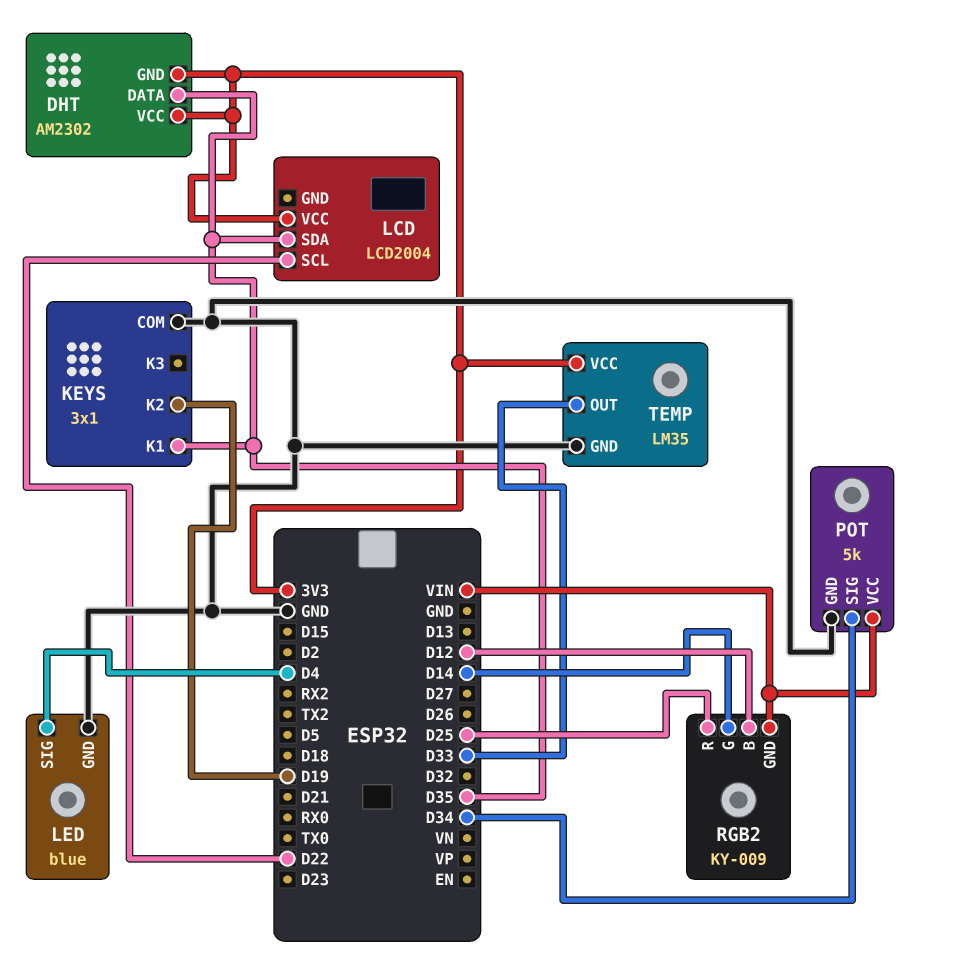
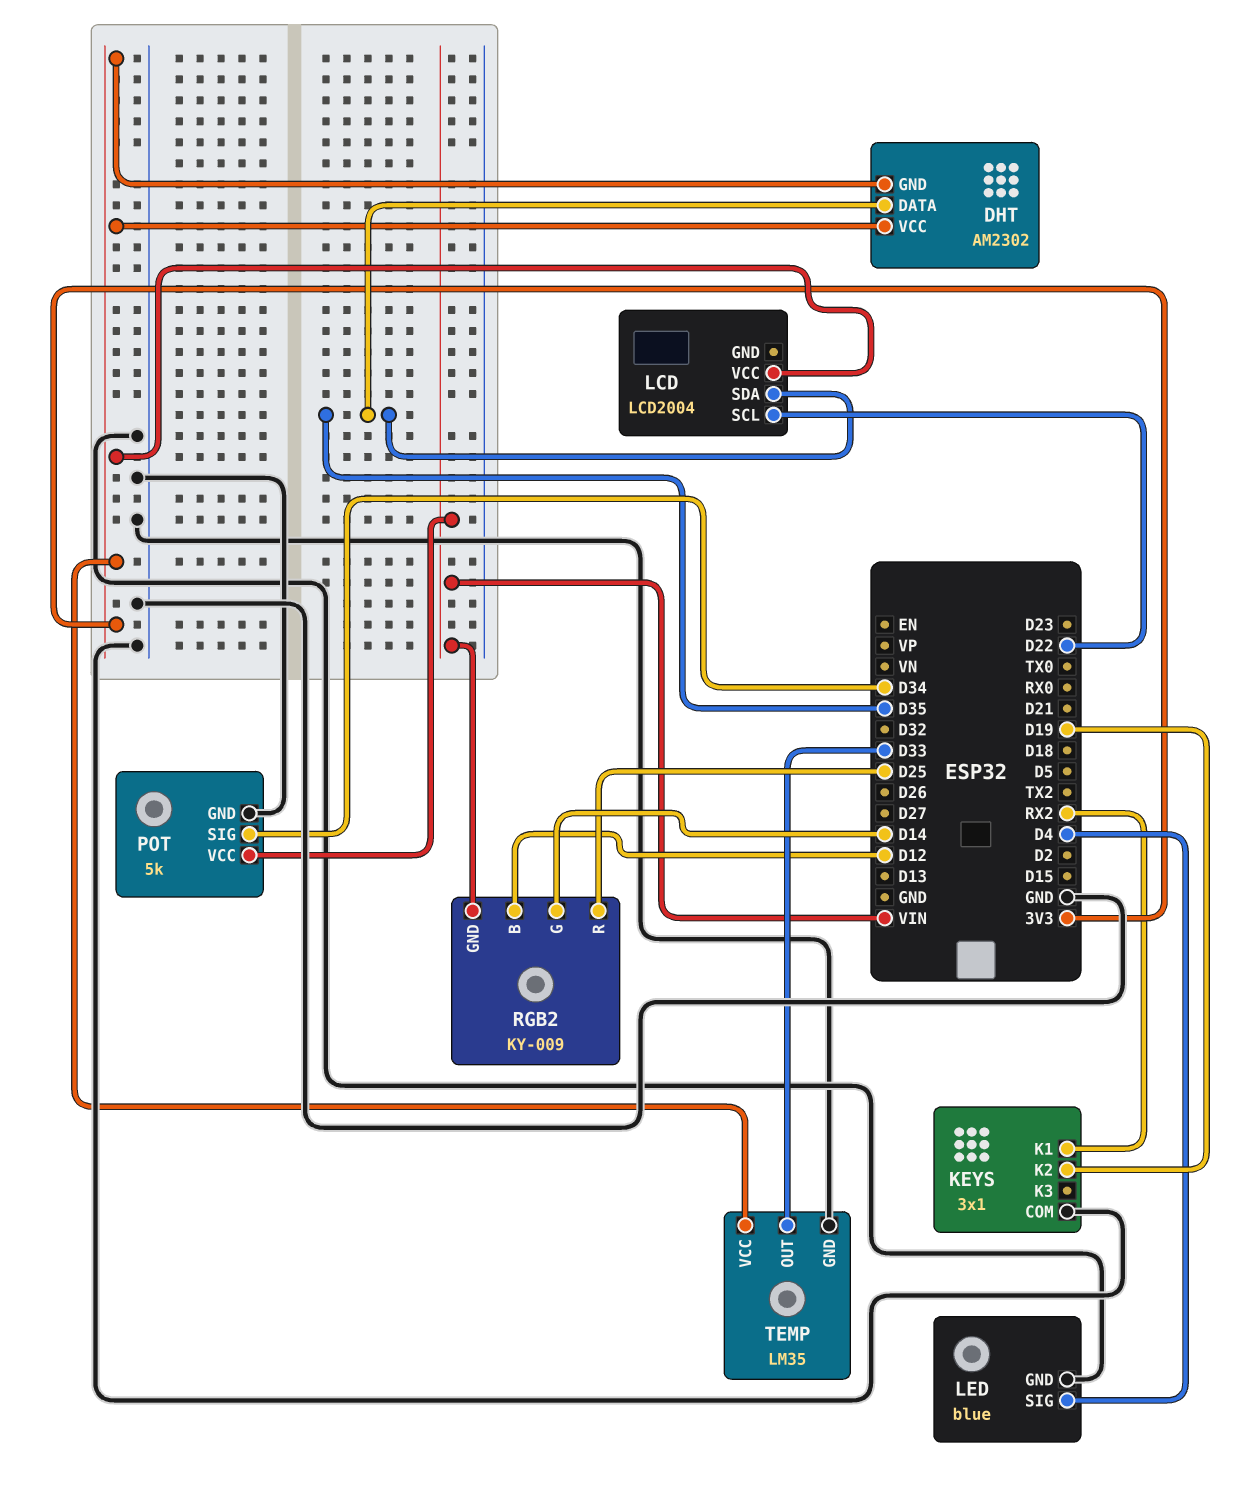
KEYS pin K1: D35 -> RX2

